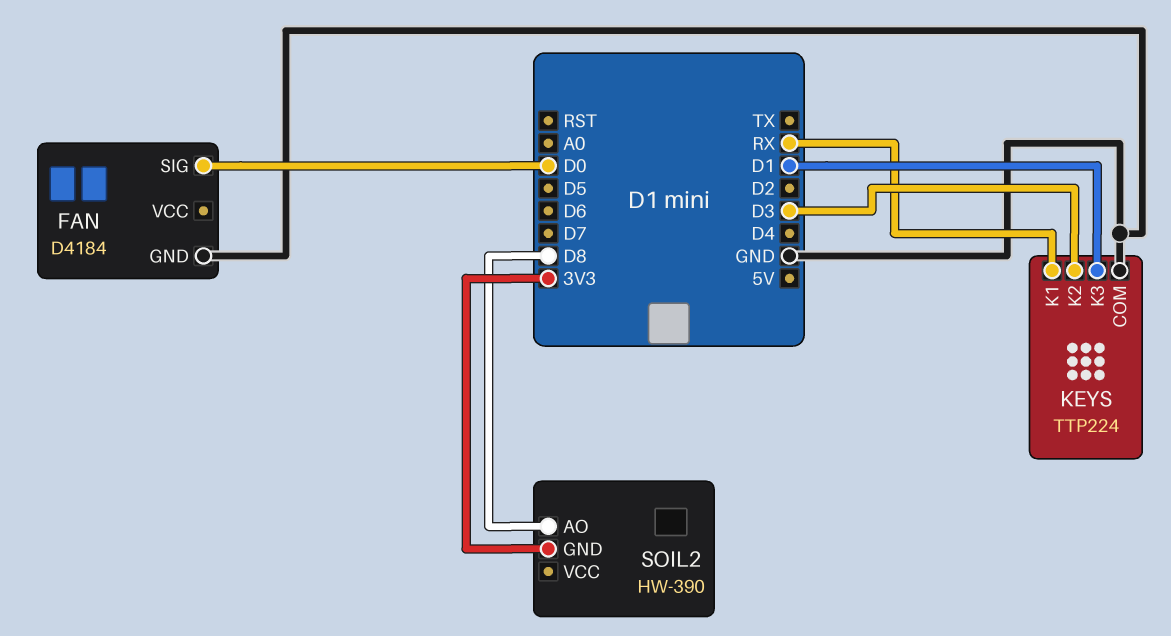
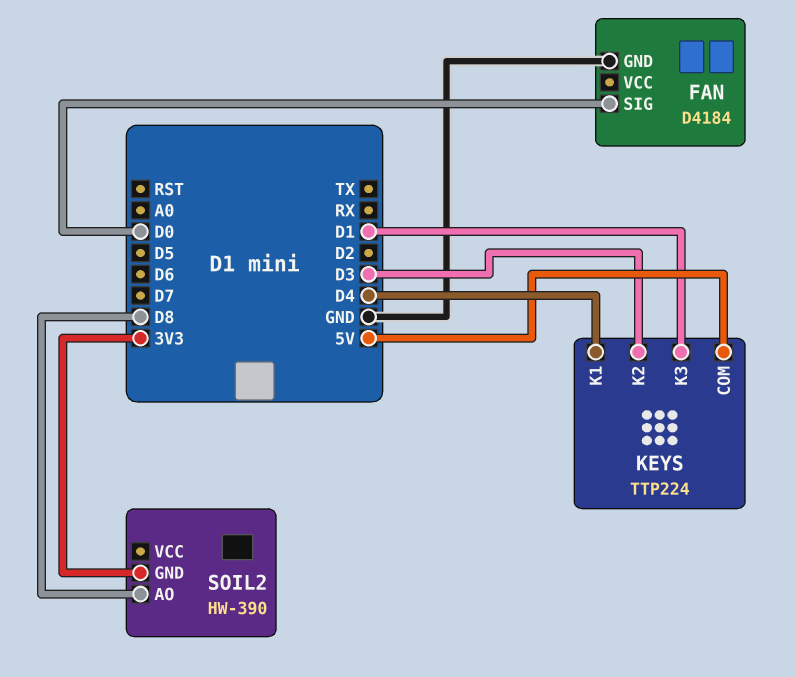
KEYS pin COM: GND -> 5V
KEYS pin K1: RX -> D4

